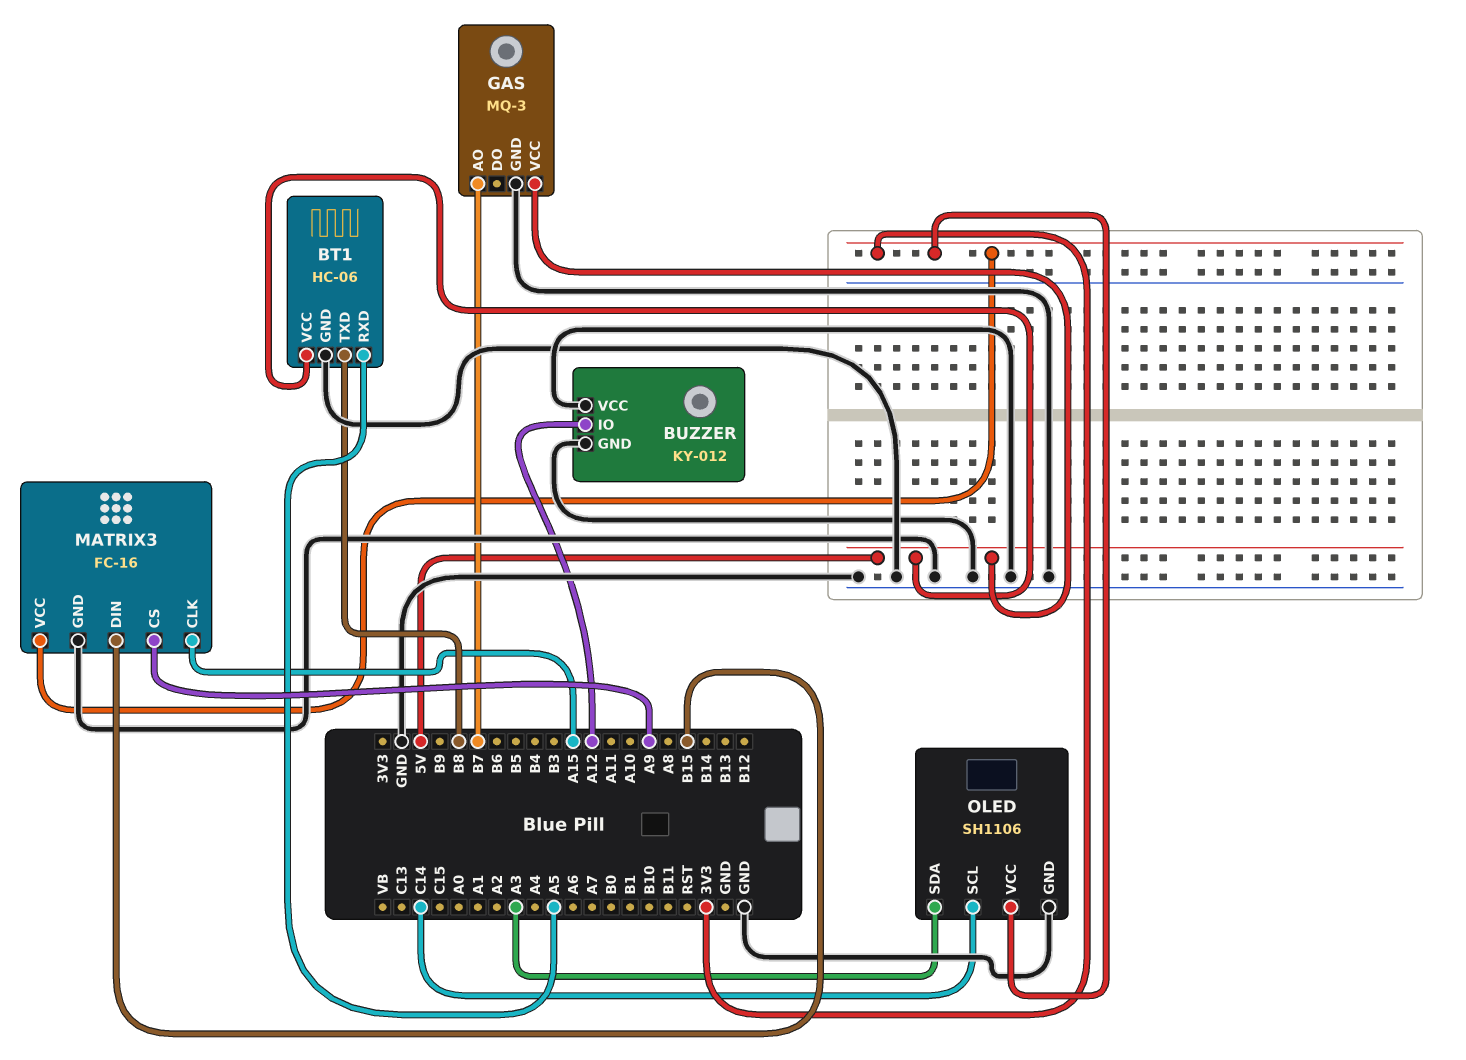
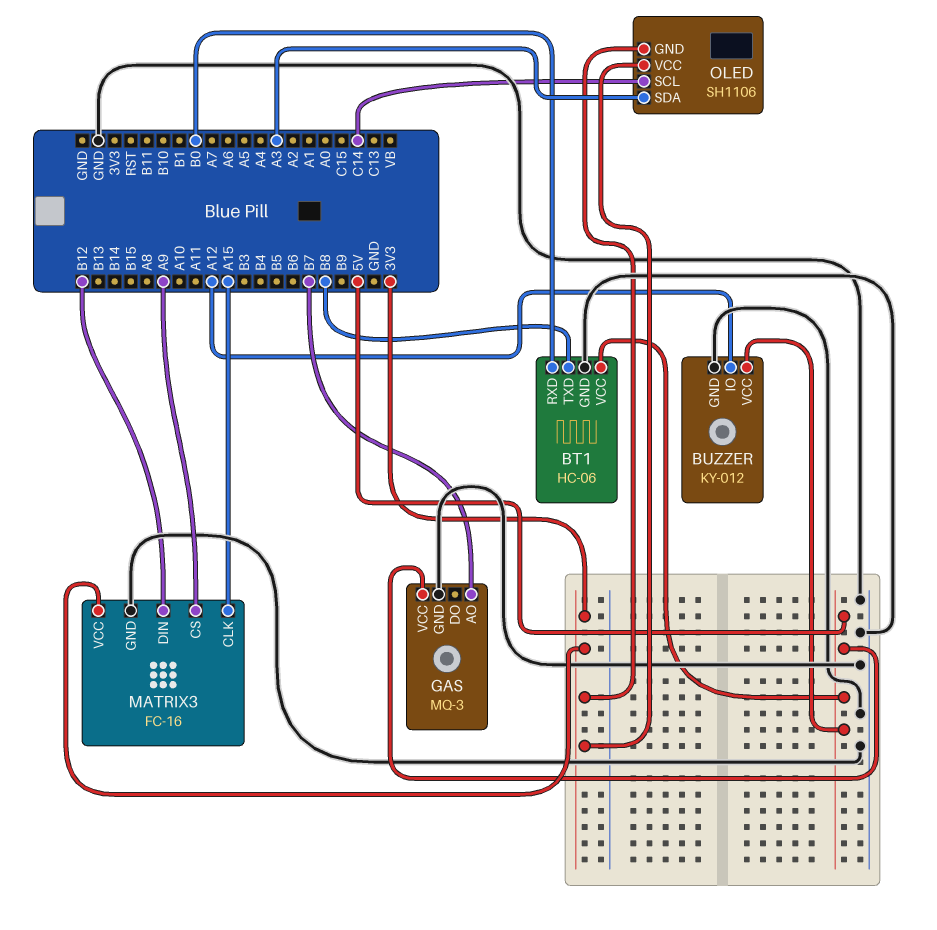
BT1 pin RXD: A5 -> B0
BUZZER pin VCC: GND -> 5V
MATRIX3 pin DIN: B15 -> B12
OLED pin GND: GND -> 3V3

